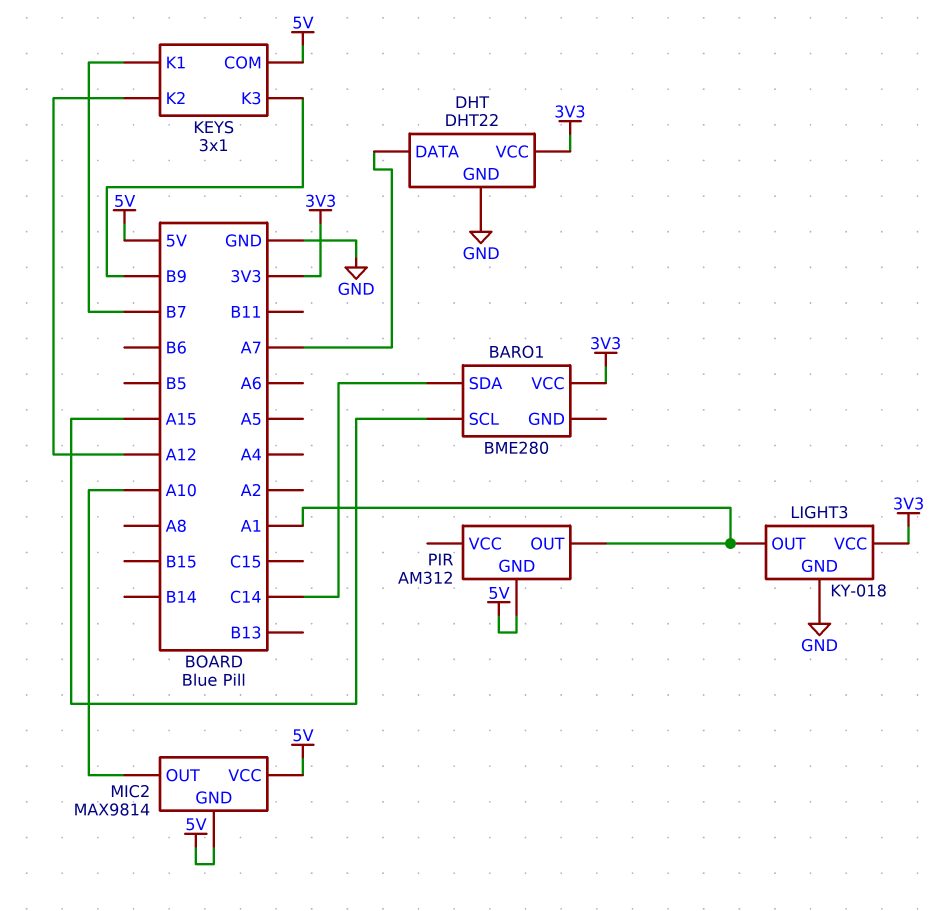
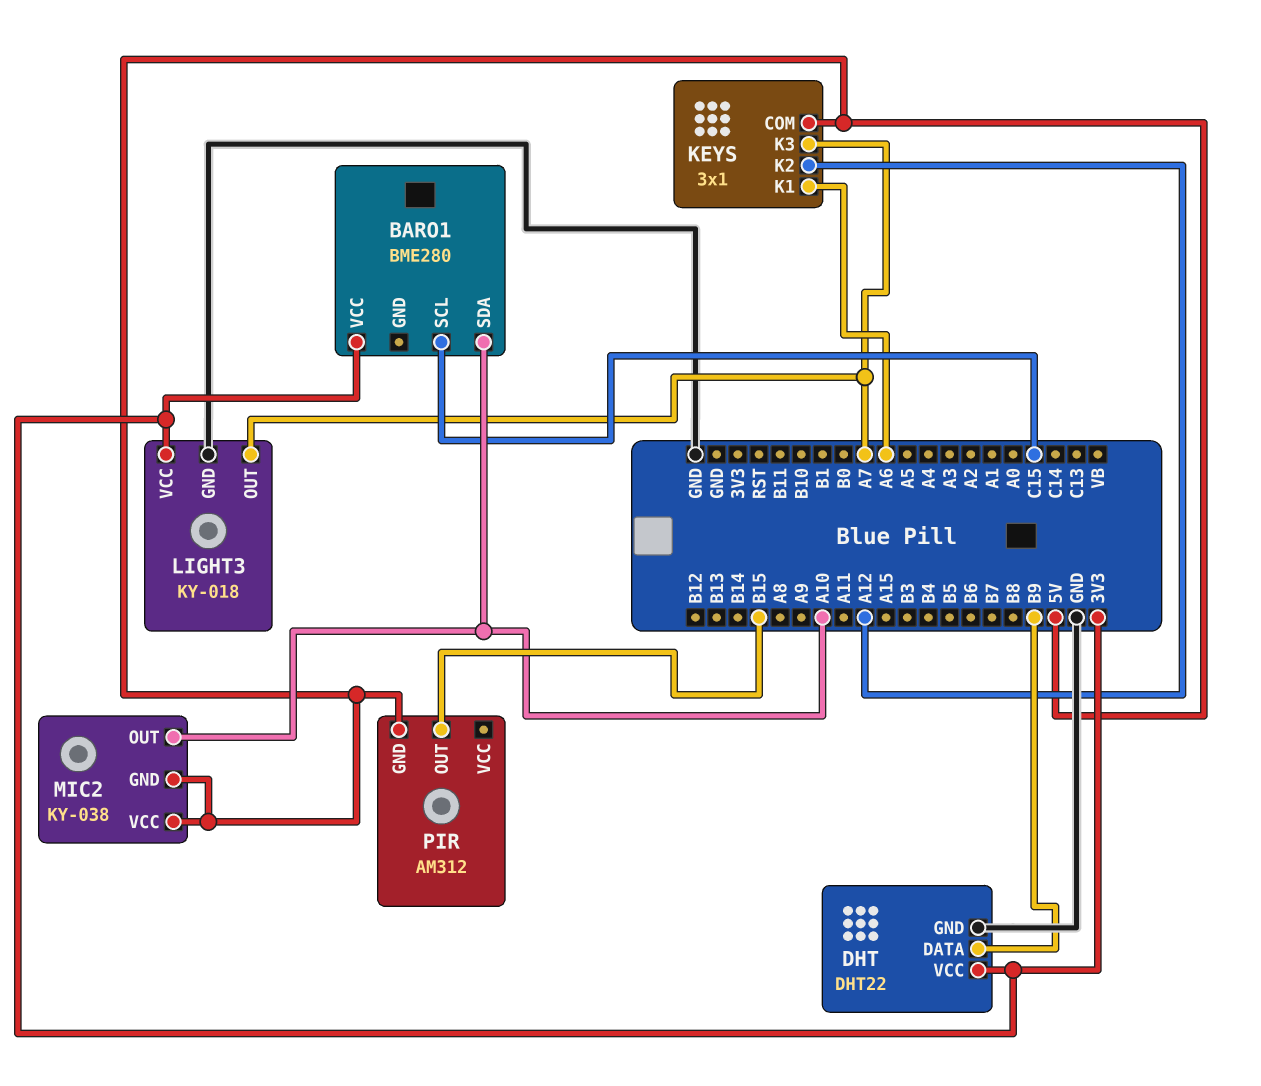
BARO1 pin SCL: A15 -> C15
BARO1 pin SDA: C14 -> A10
DHT pin DATA: A7 -> B9
KEYS pin K1: B7 -> A6
KEYS pin K3: B9 -> A7
LIGHT3 pin OUT: A1 -> A7
MIC2: MAX9814 -> KY-038
PIR pin OUT: A1 -> B15

